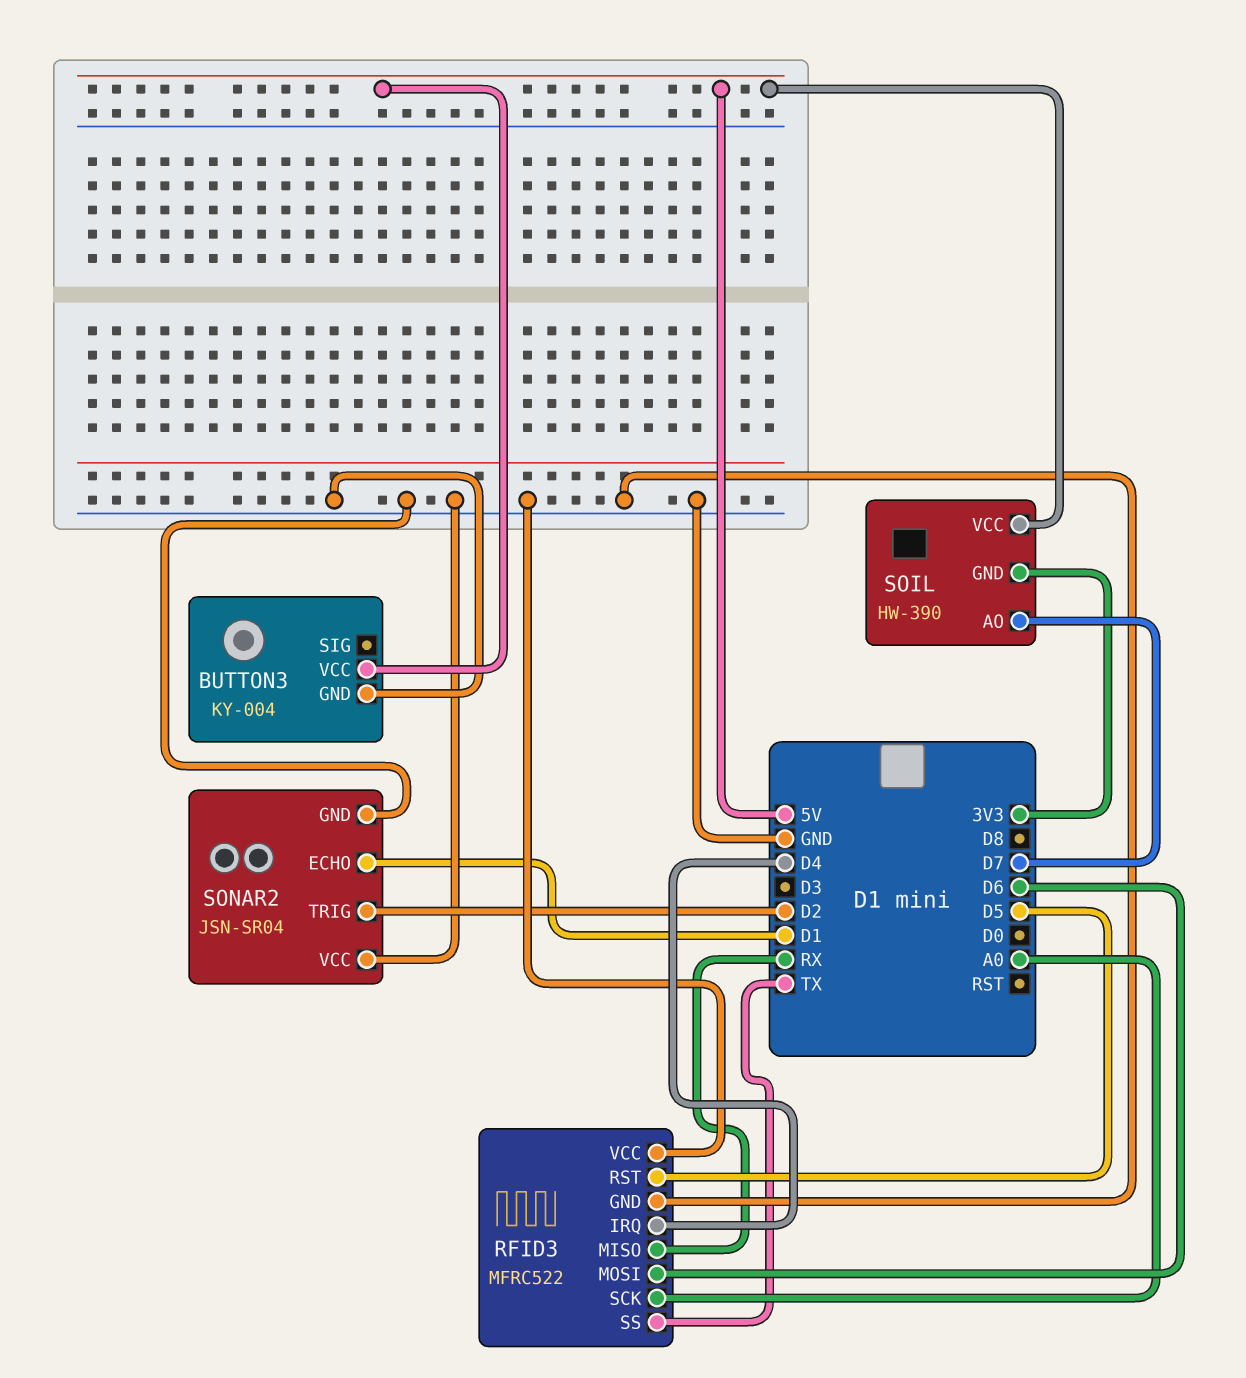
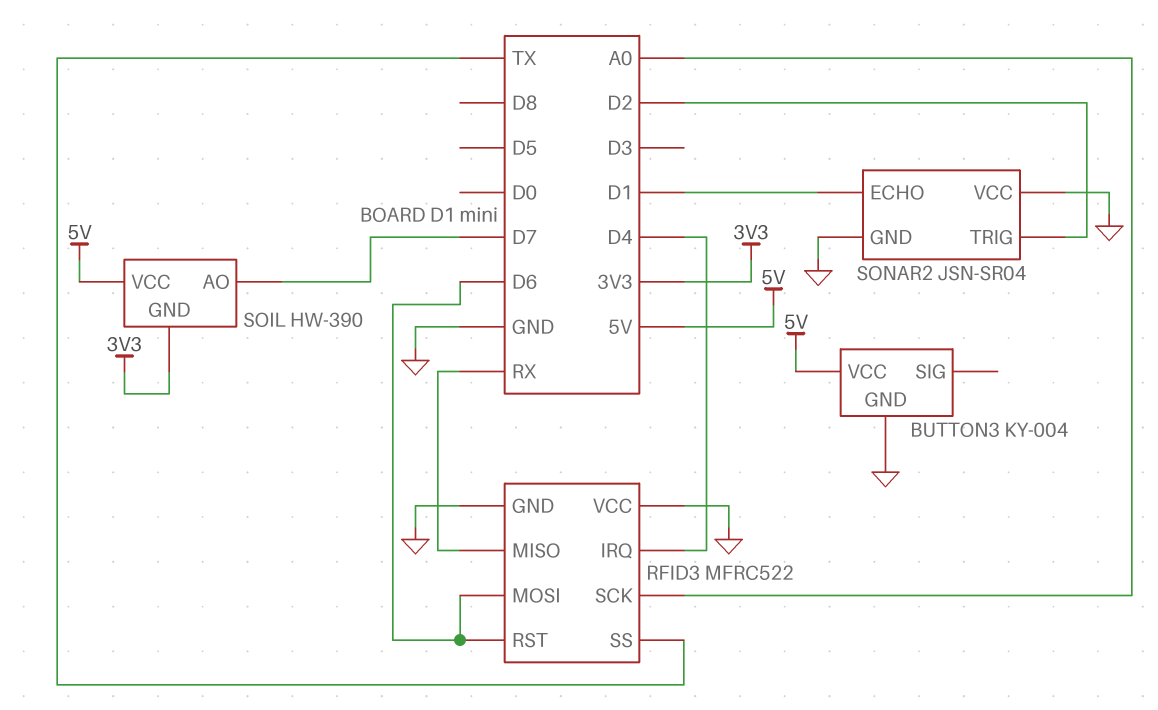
RFID3 pin RST: D5 -> D6

